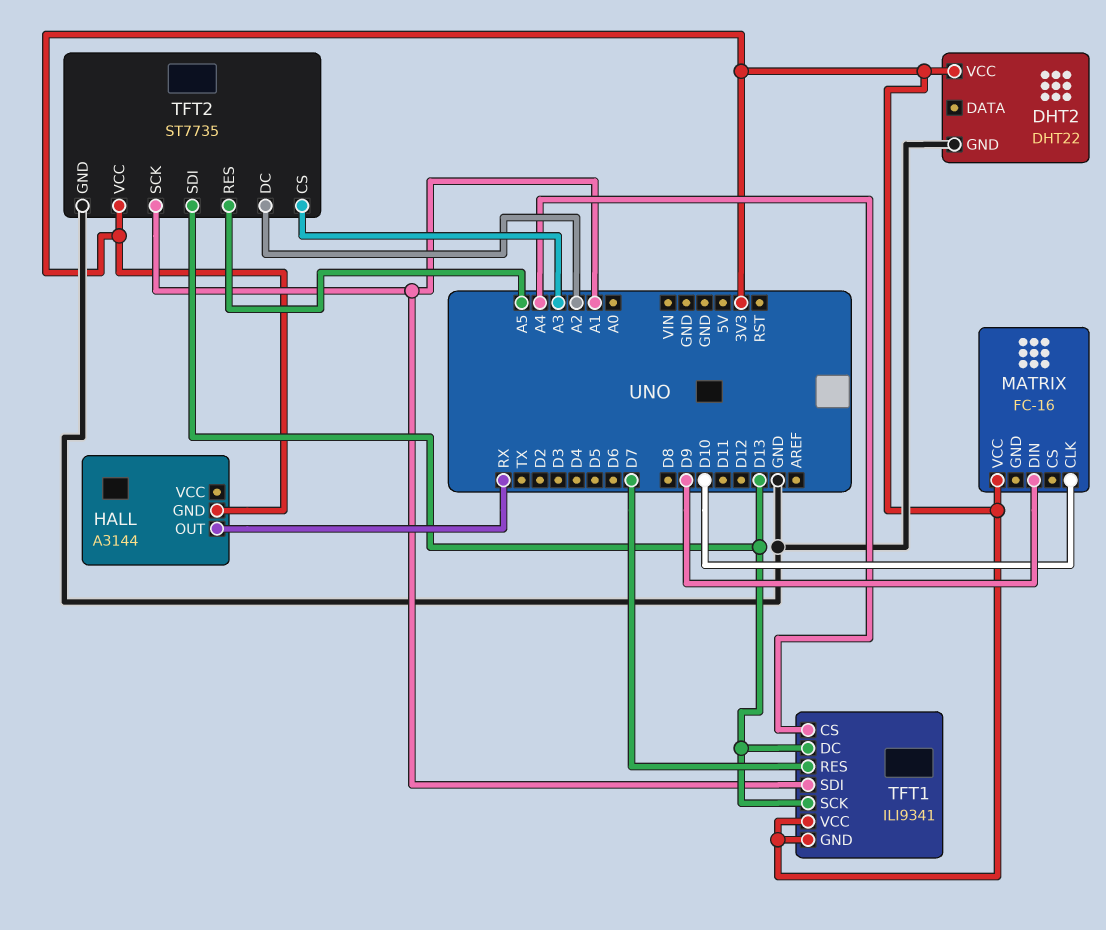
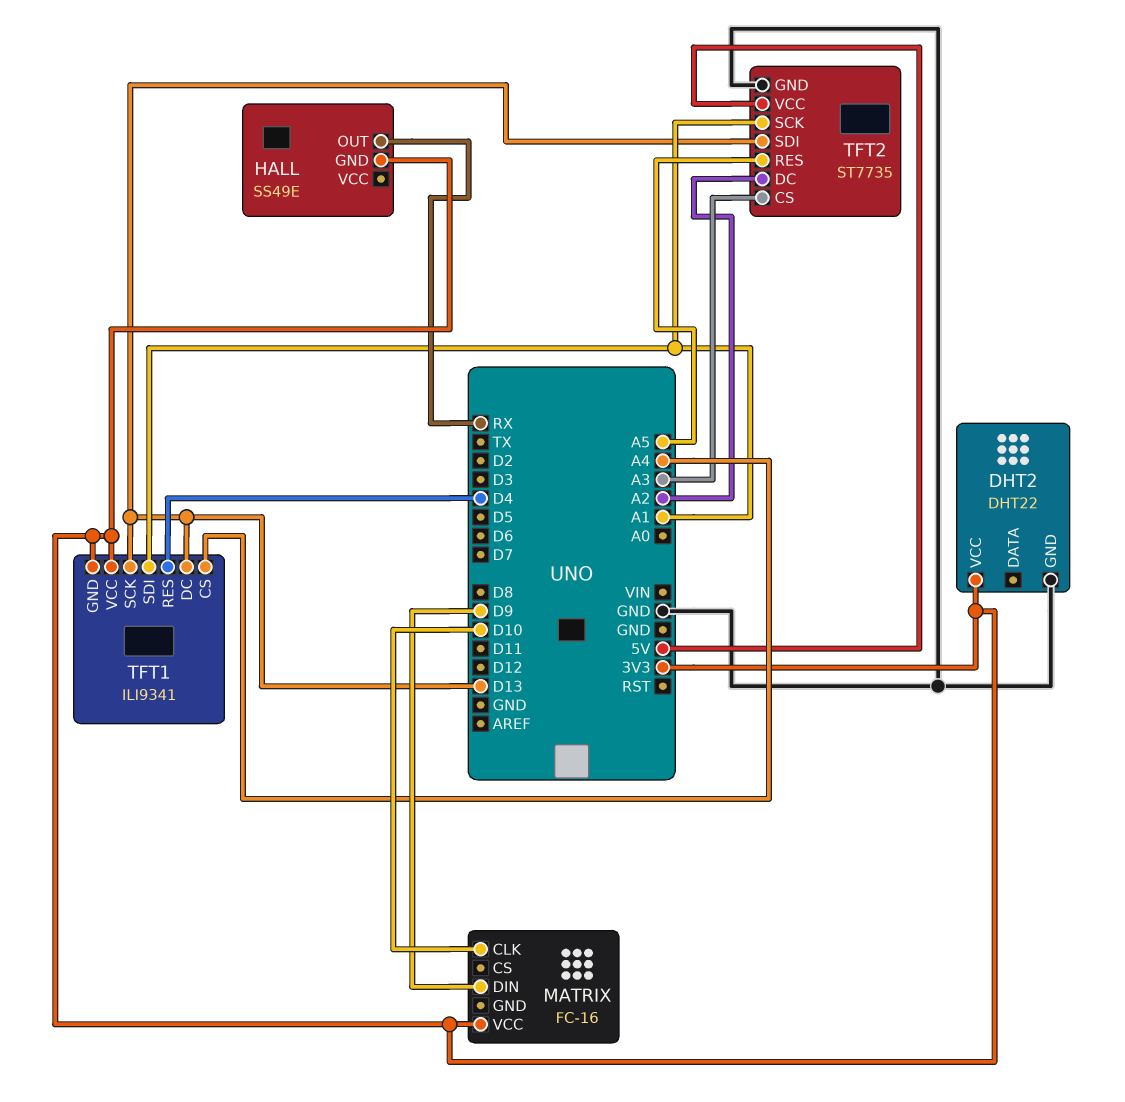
HALL: A3144 -> SS49E
TFT1 pin RES: D7 -> D4
TFT2 pin VCC: 3V3 -> 5V

